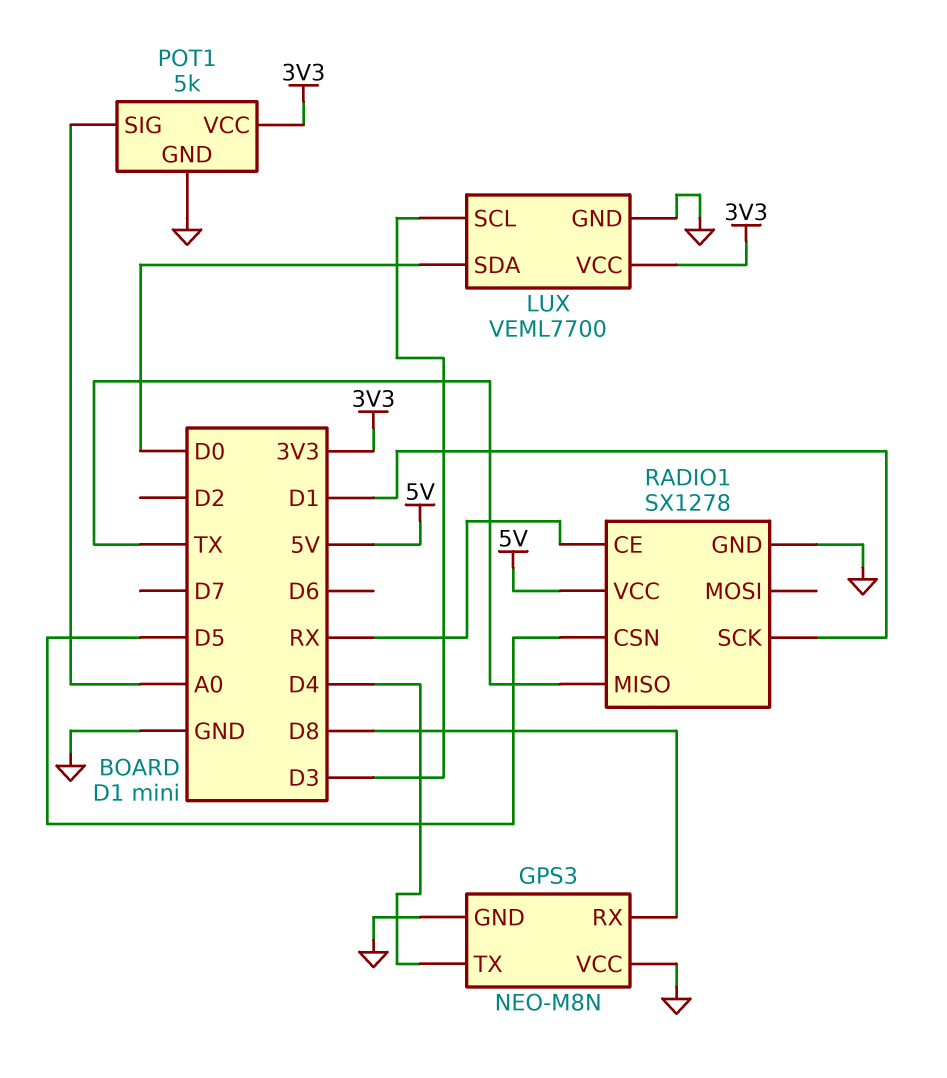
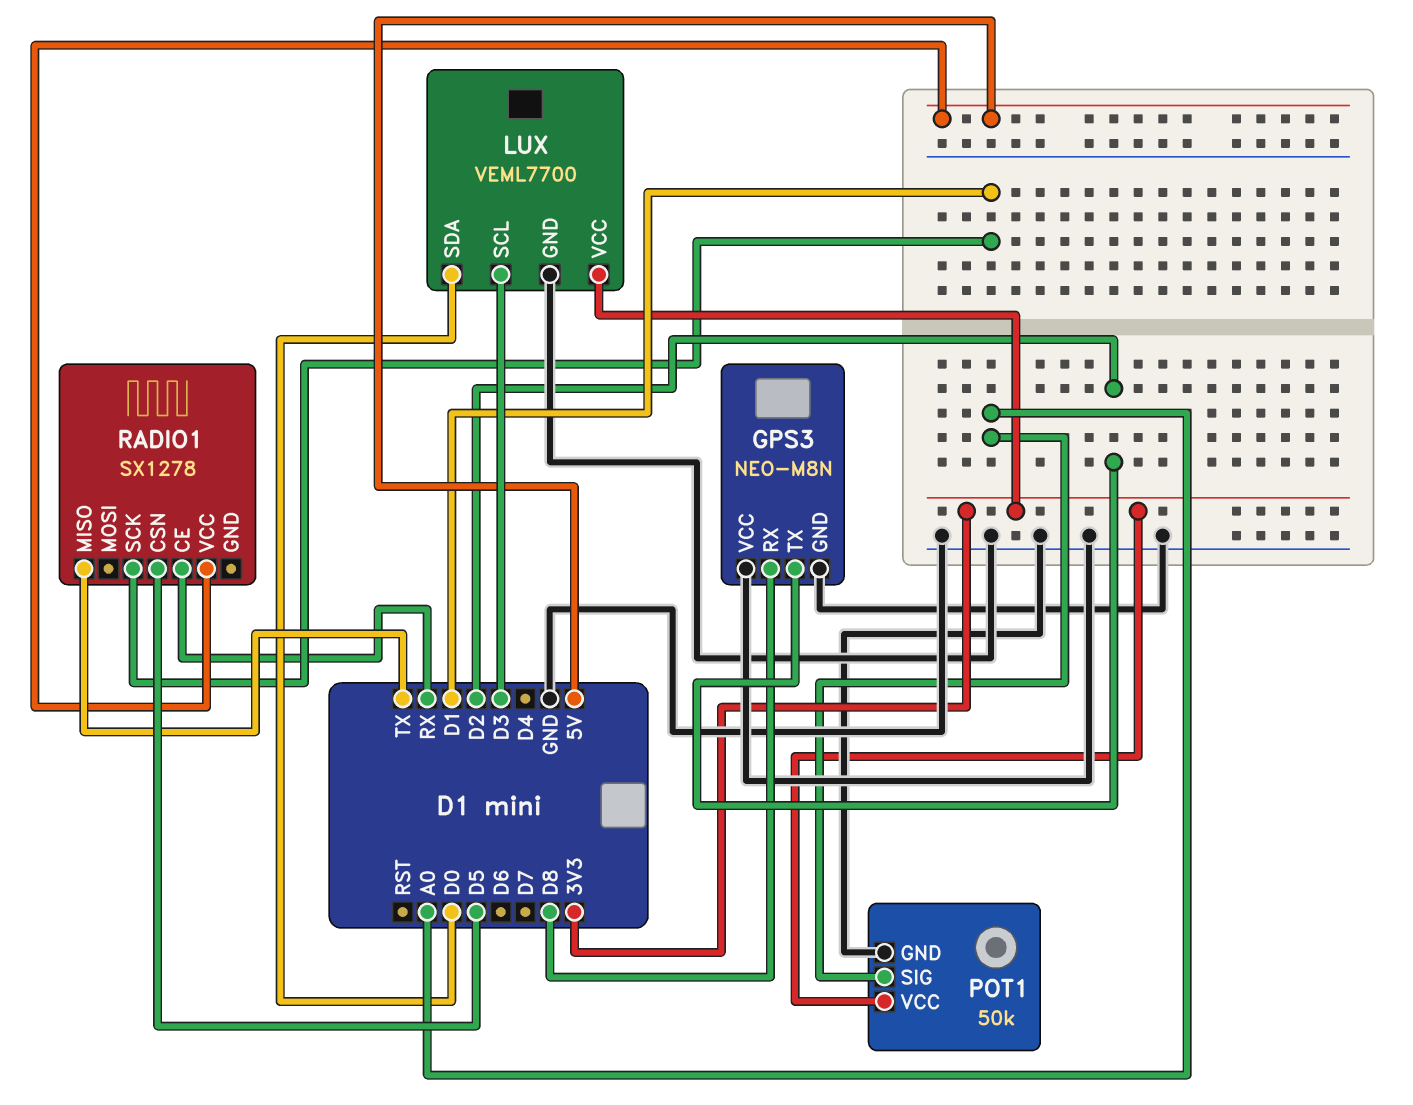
GPS3 pin TX: D4 -> D2
POT1: 5k -> 50k
RADIO1 pin GND: GND -> none

